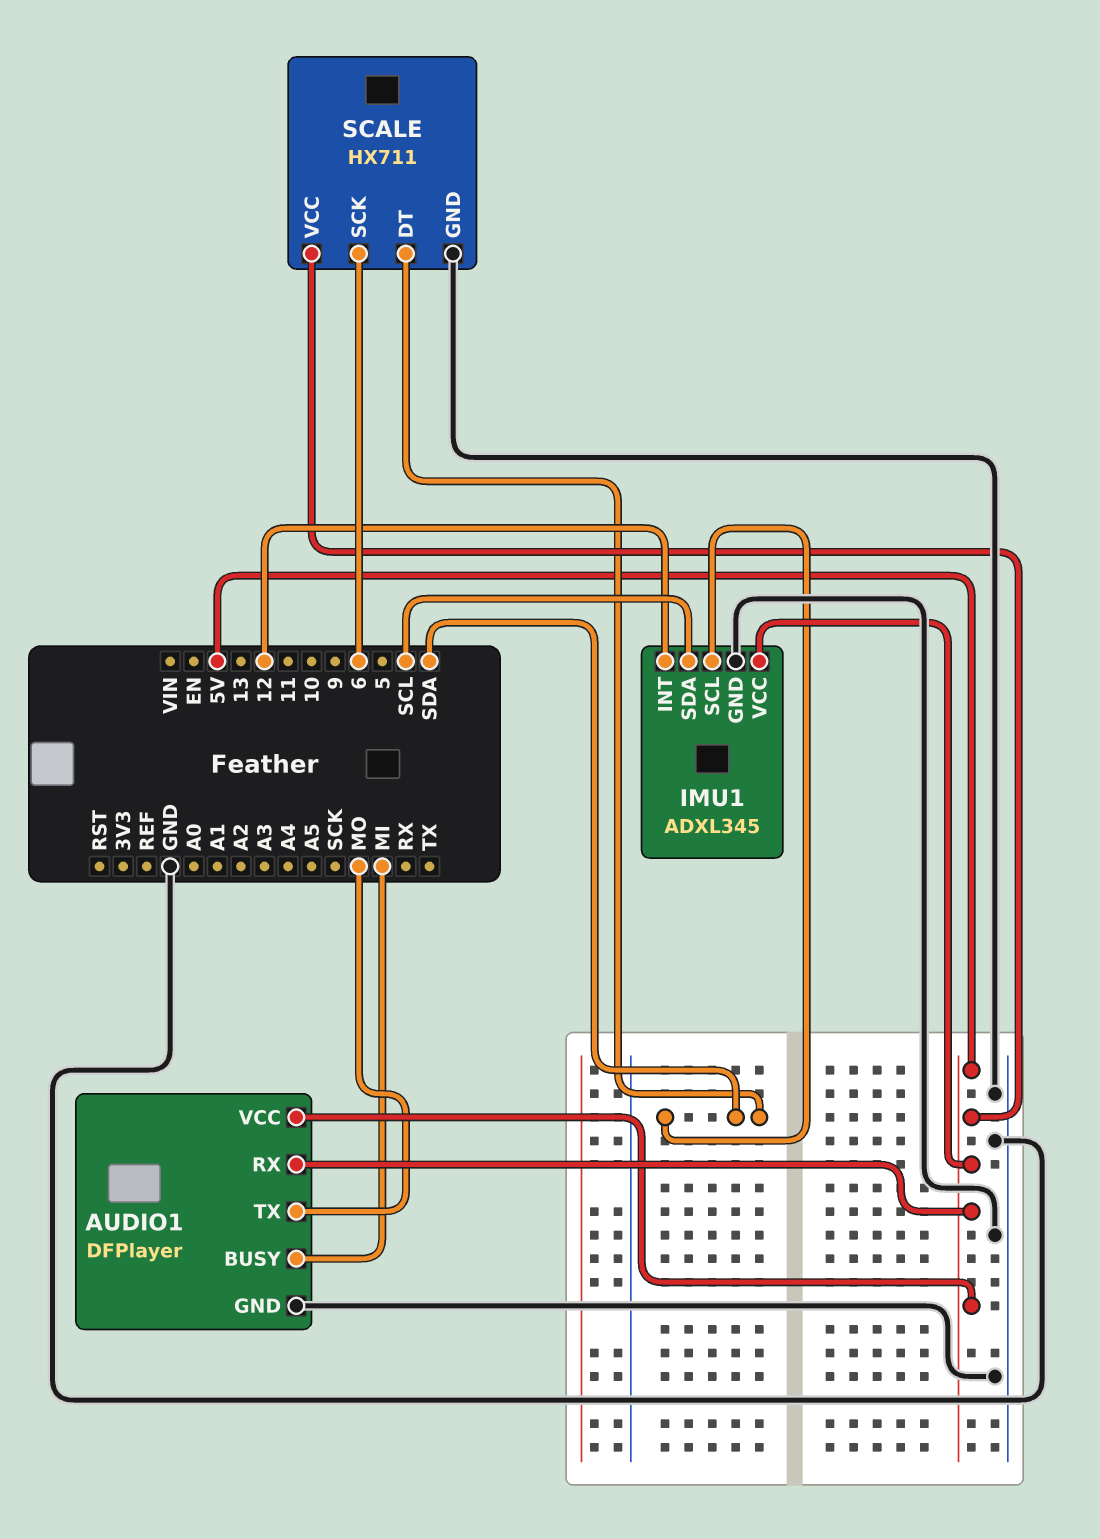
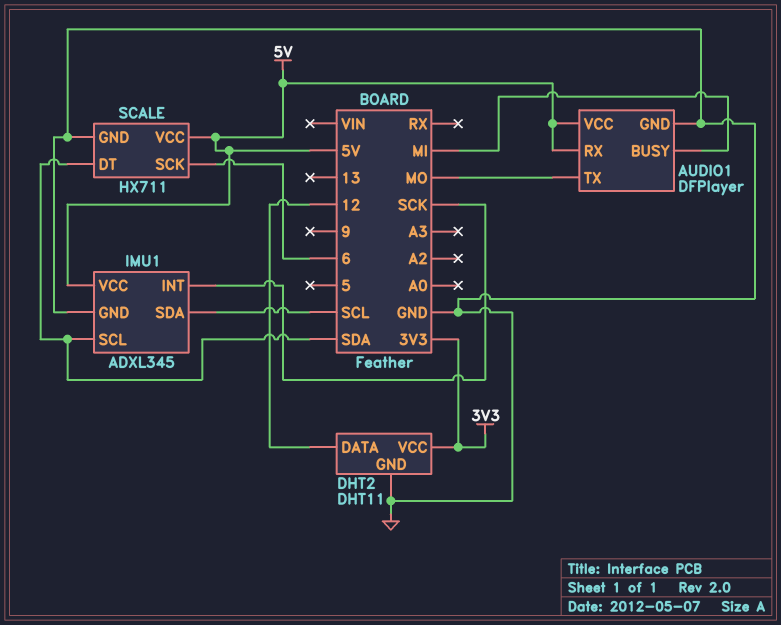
DHT2: none -> DHT11
DHT2 pin DATA: none -> 12
DHT2 pin GND: none -> GND
DHT2 pin VCC: none -> 3V3
IMU1 pin INT: 12 -> SCK

